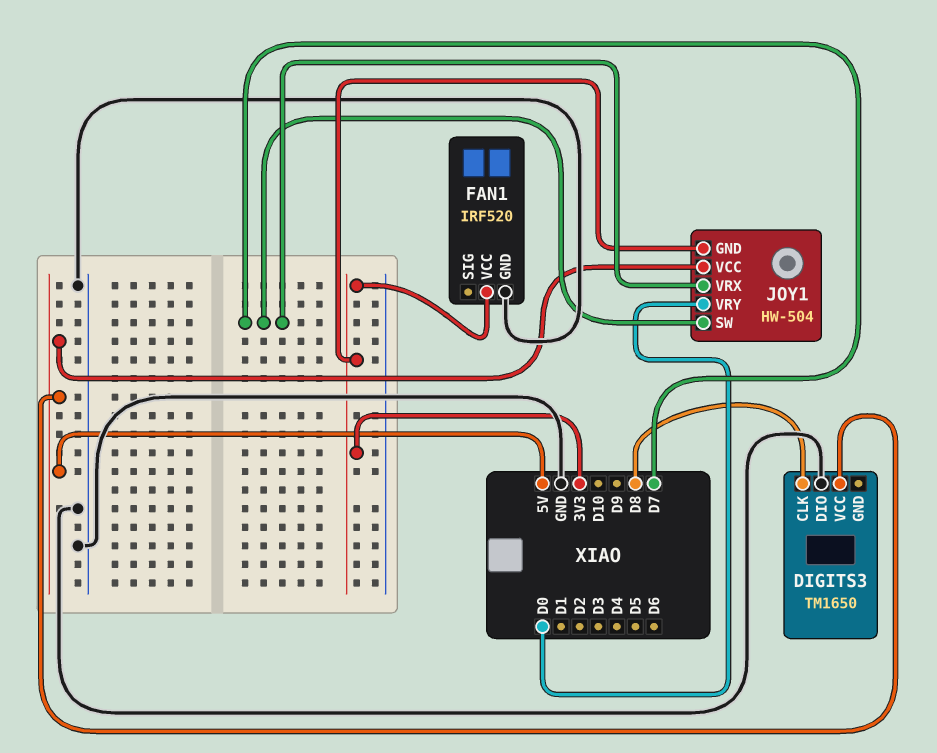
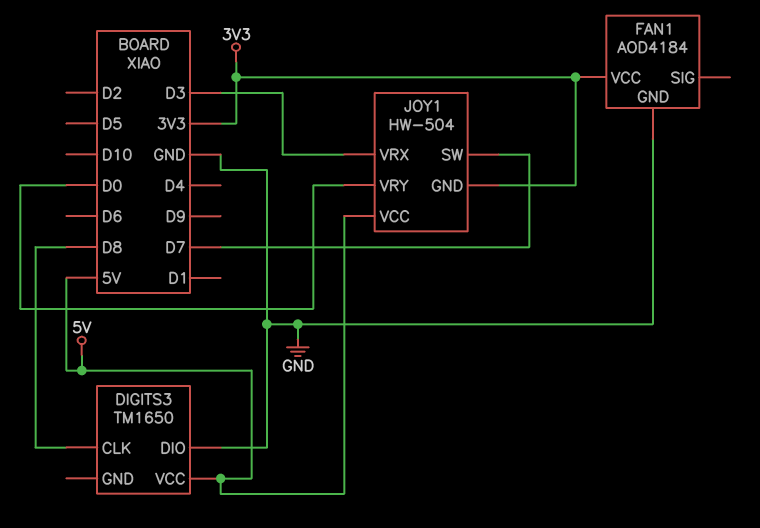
FAN1: IRF520 -> AOD4184
JOY1 pin VRX: D7 -> D3

